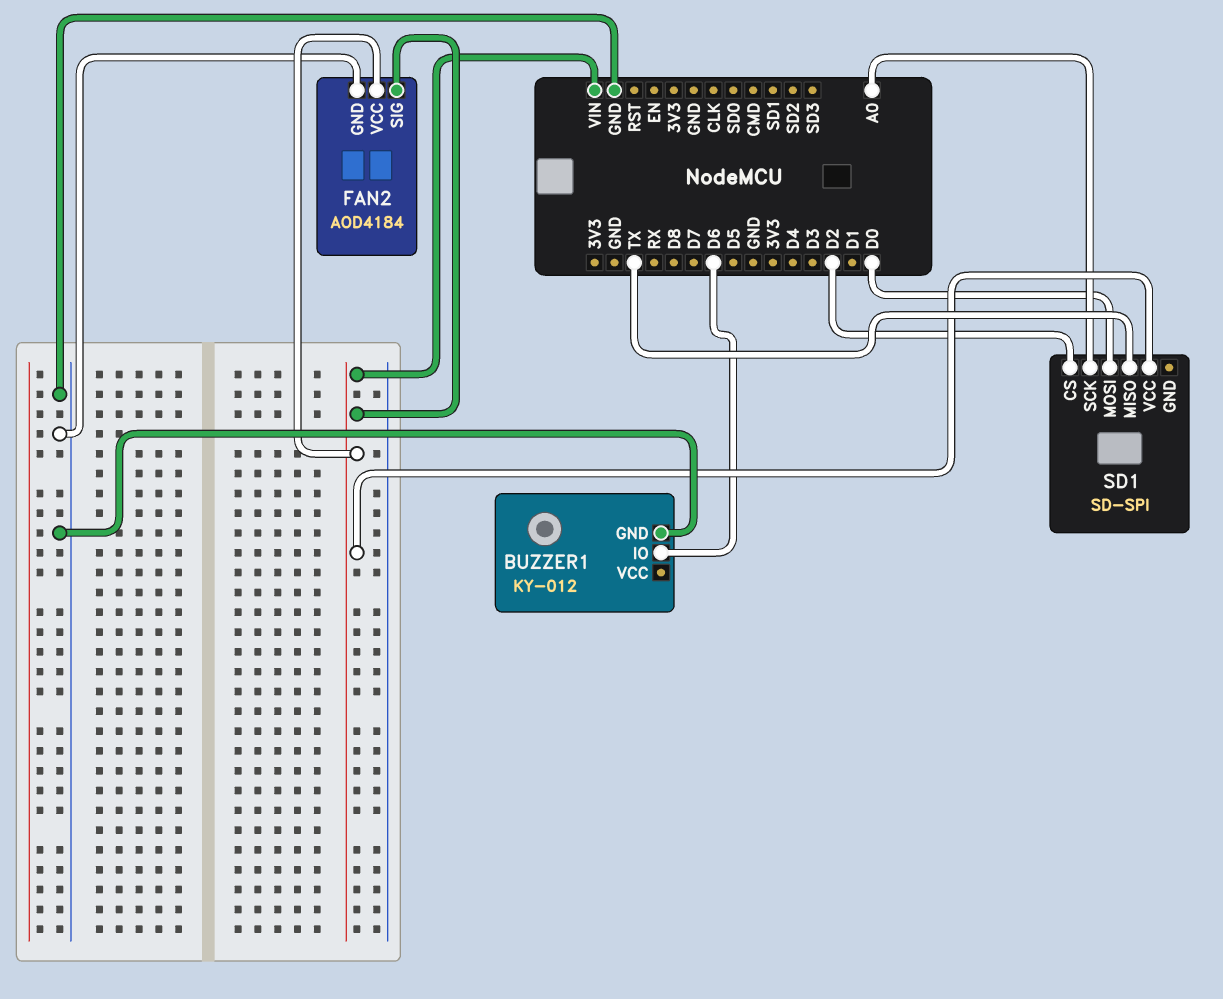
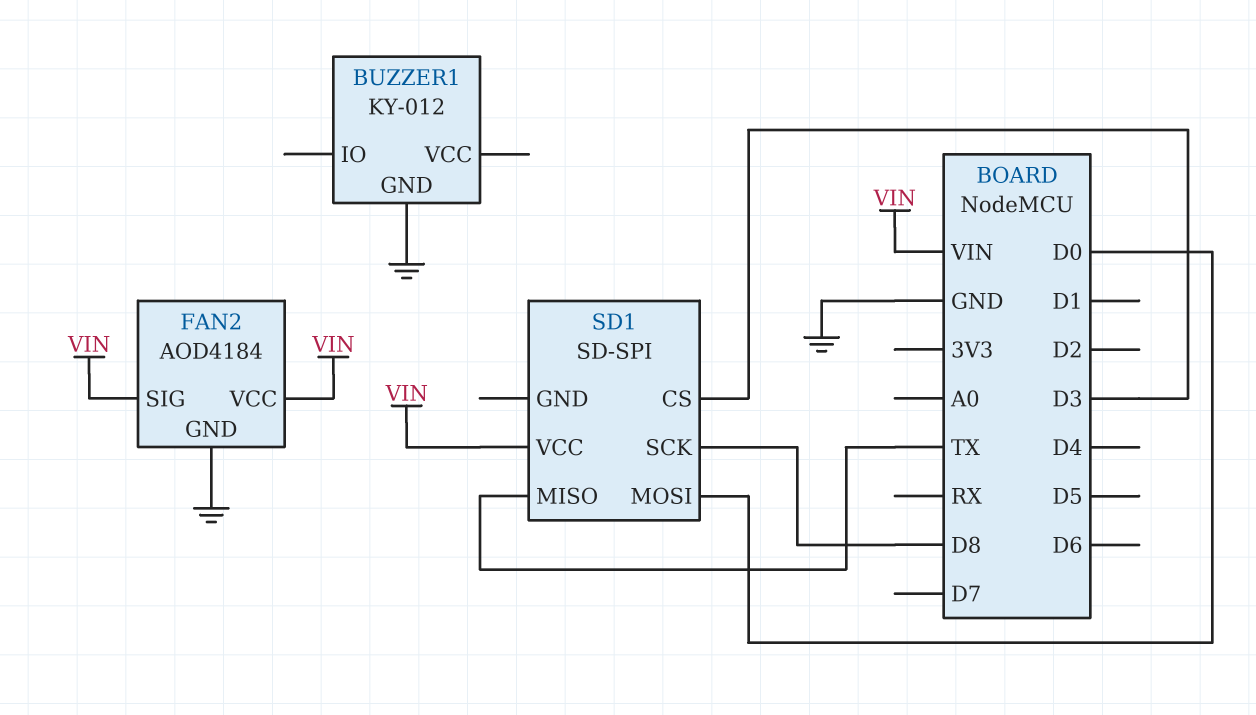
BUZZER1 pin IO: D6 -> none
SD1 pin CS: D2 -> D3
SD1 pin SCK: A0 -> D8

